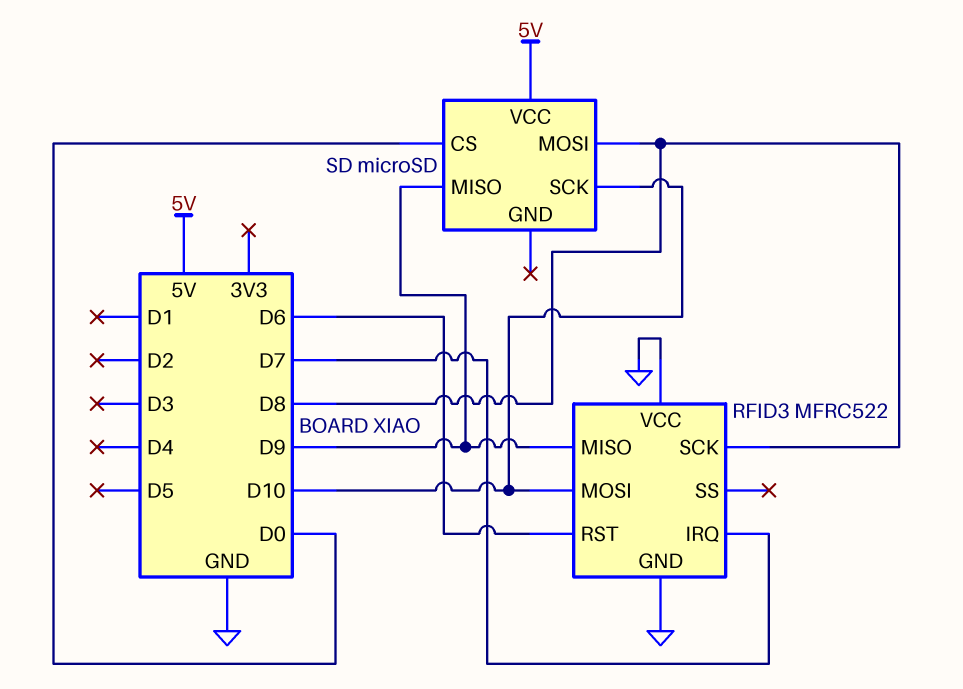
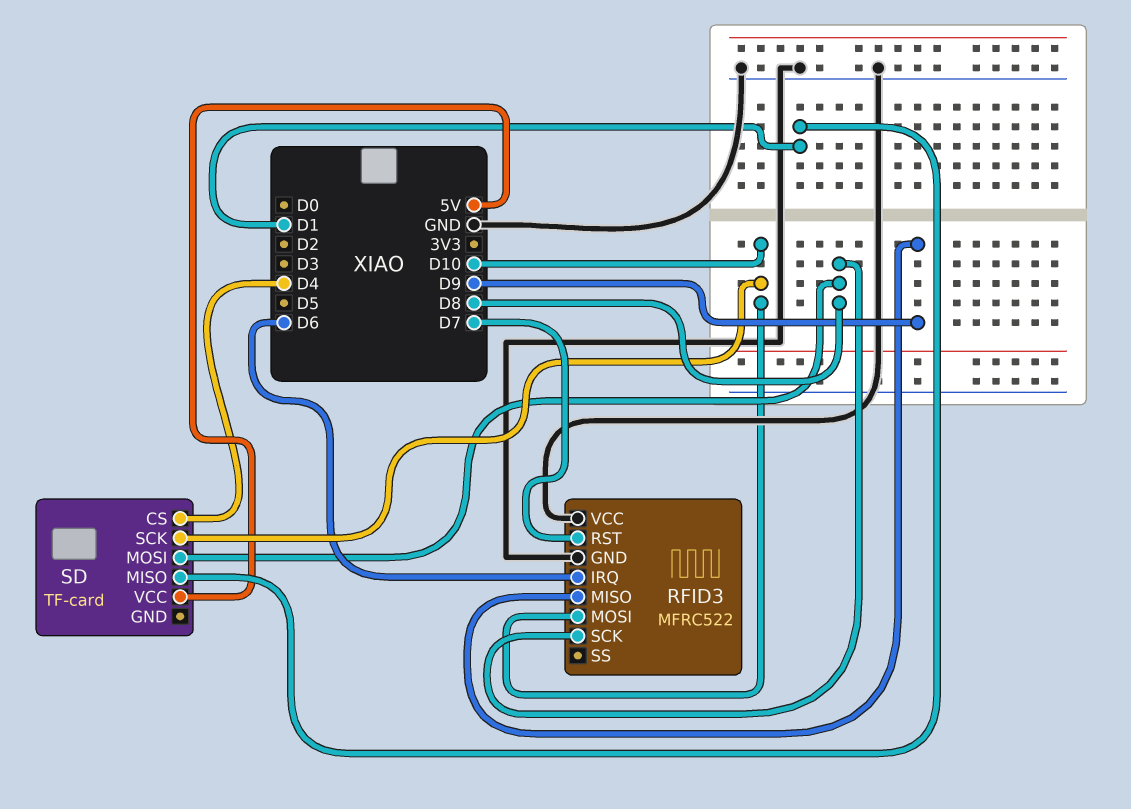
RFID3 pin IRQ: D7 -> D6
RFID3 pin RST: D6 -> D7
SD: microSD -> TF-card
SD pin CS: D0 -> D4
SD pin MISO: D9 -> D1

